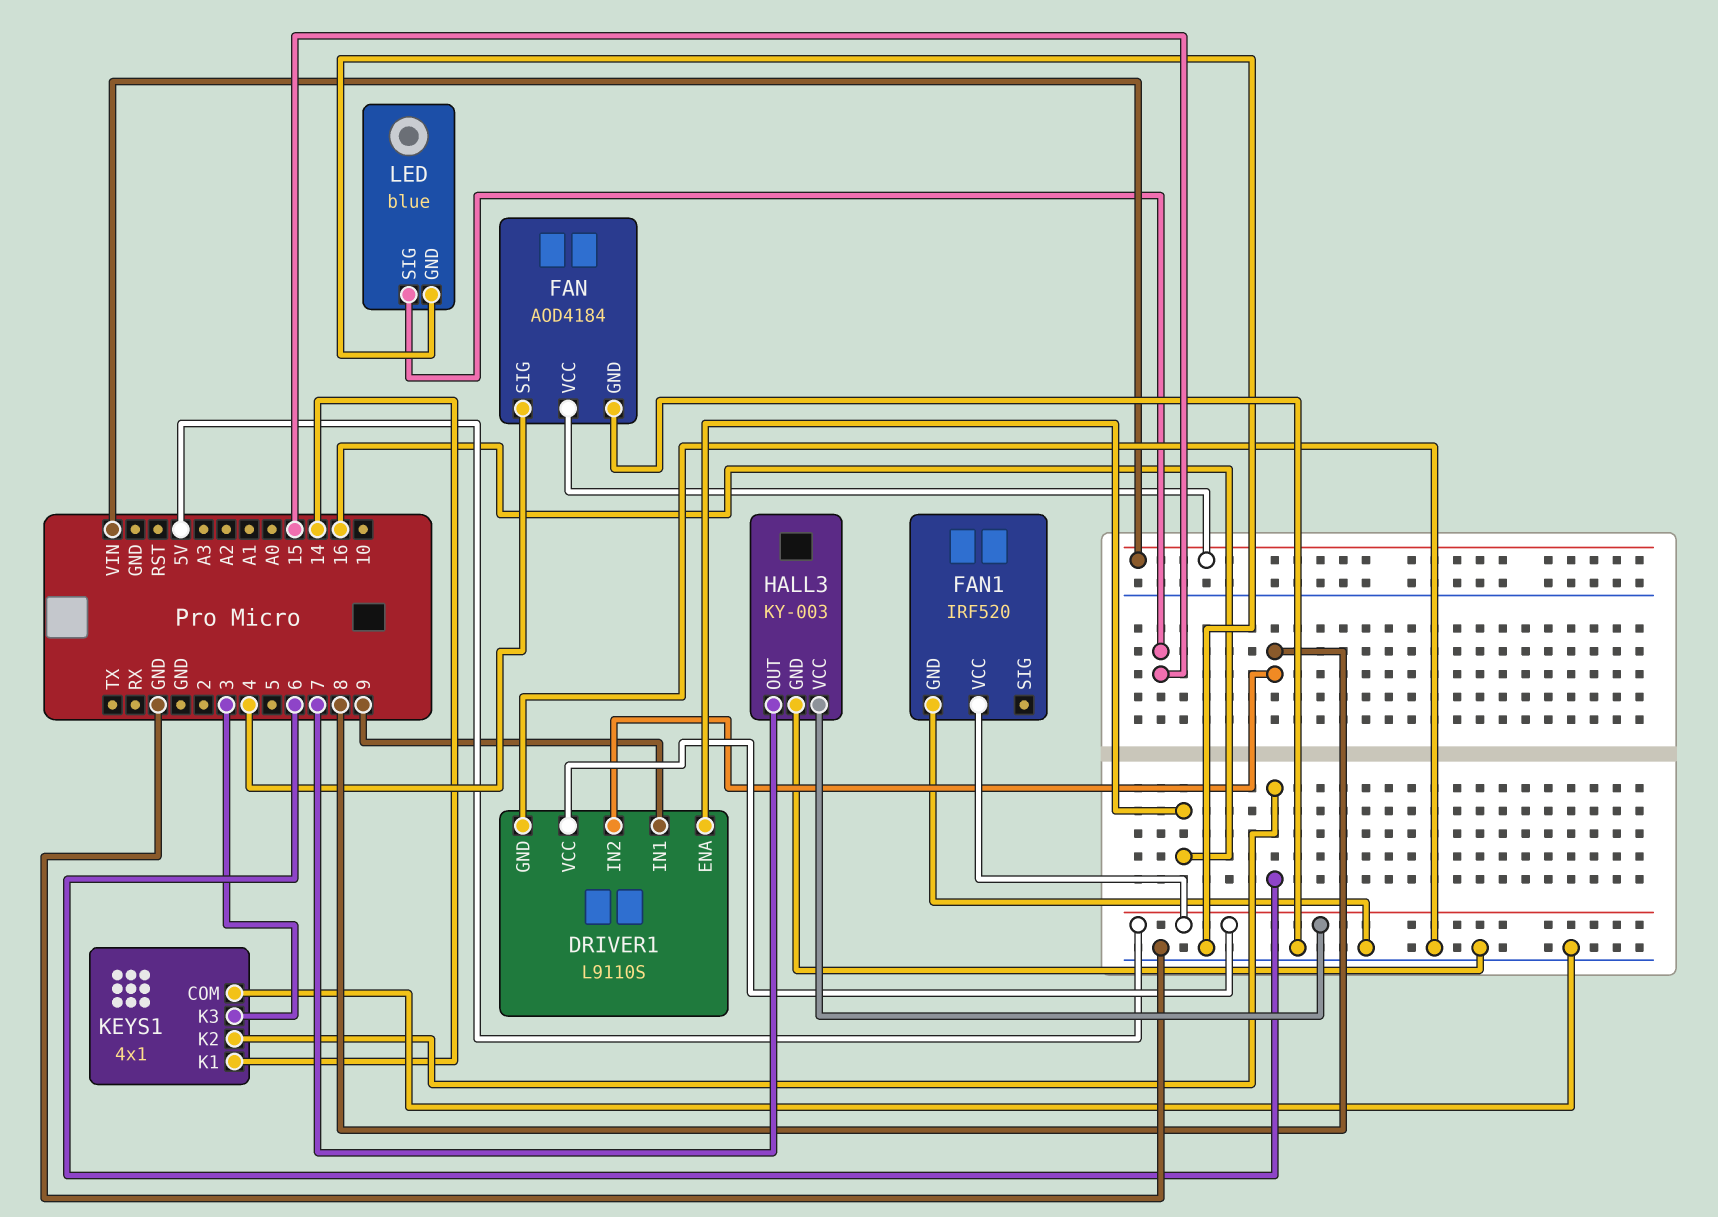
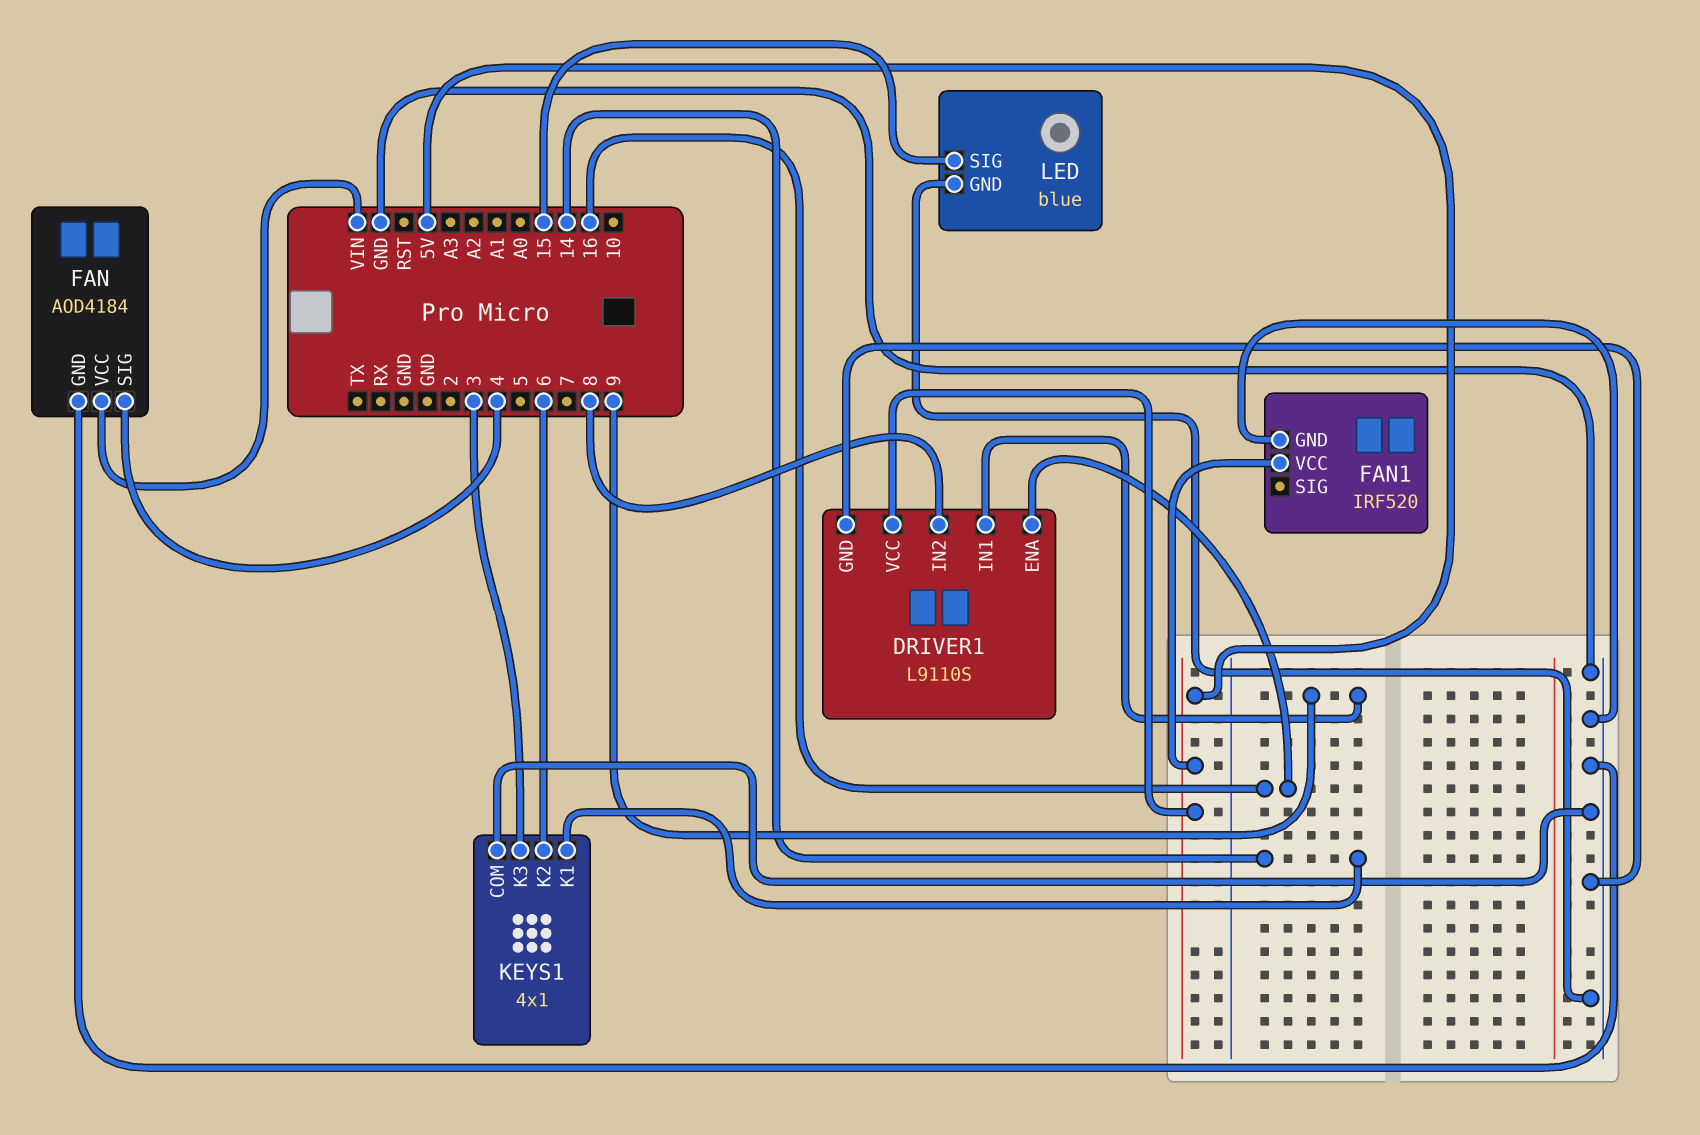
HALL3: KY-003 -> none
HALL3 pin GND: GND -> none
HALL3 pin OUT: 7 -> none
HALL3 pin VCC: 5V -> none

